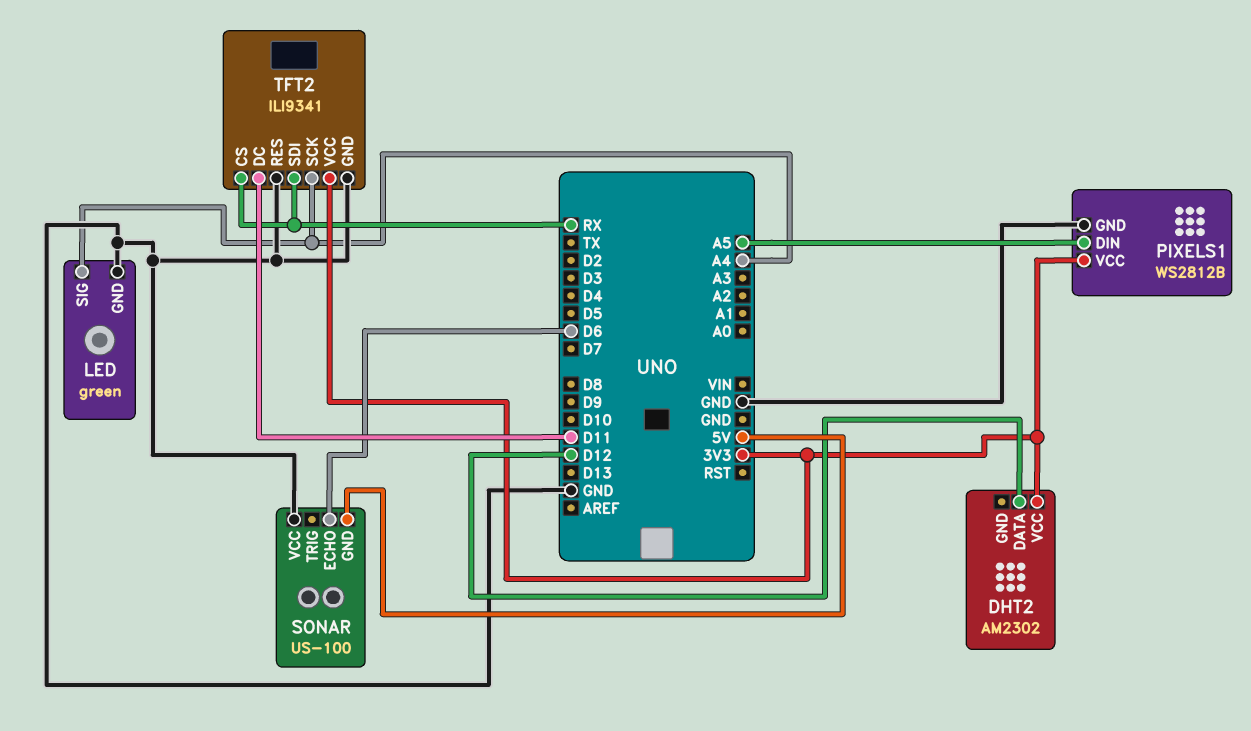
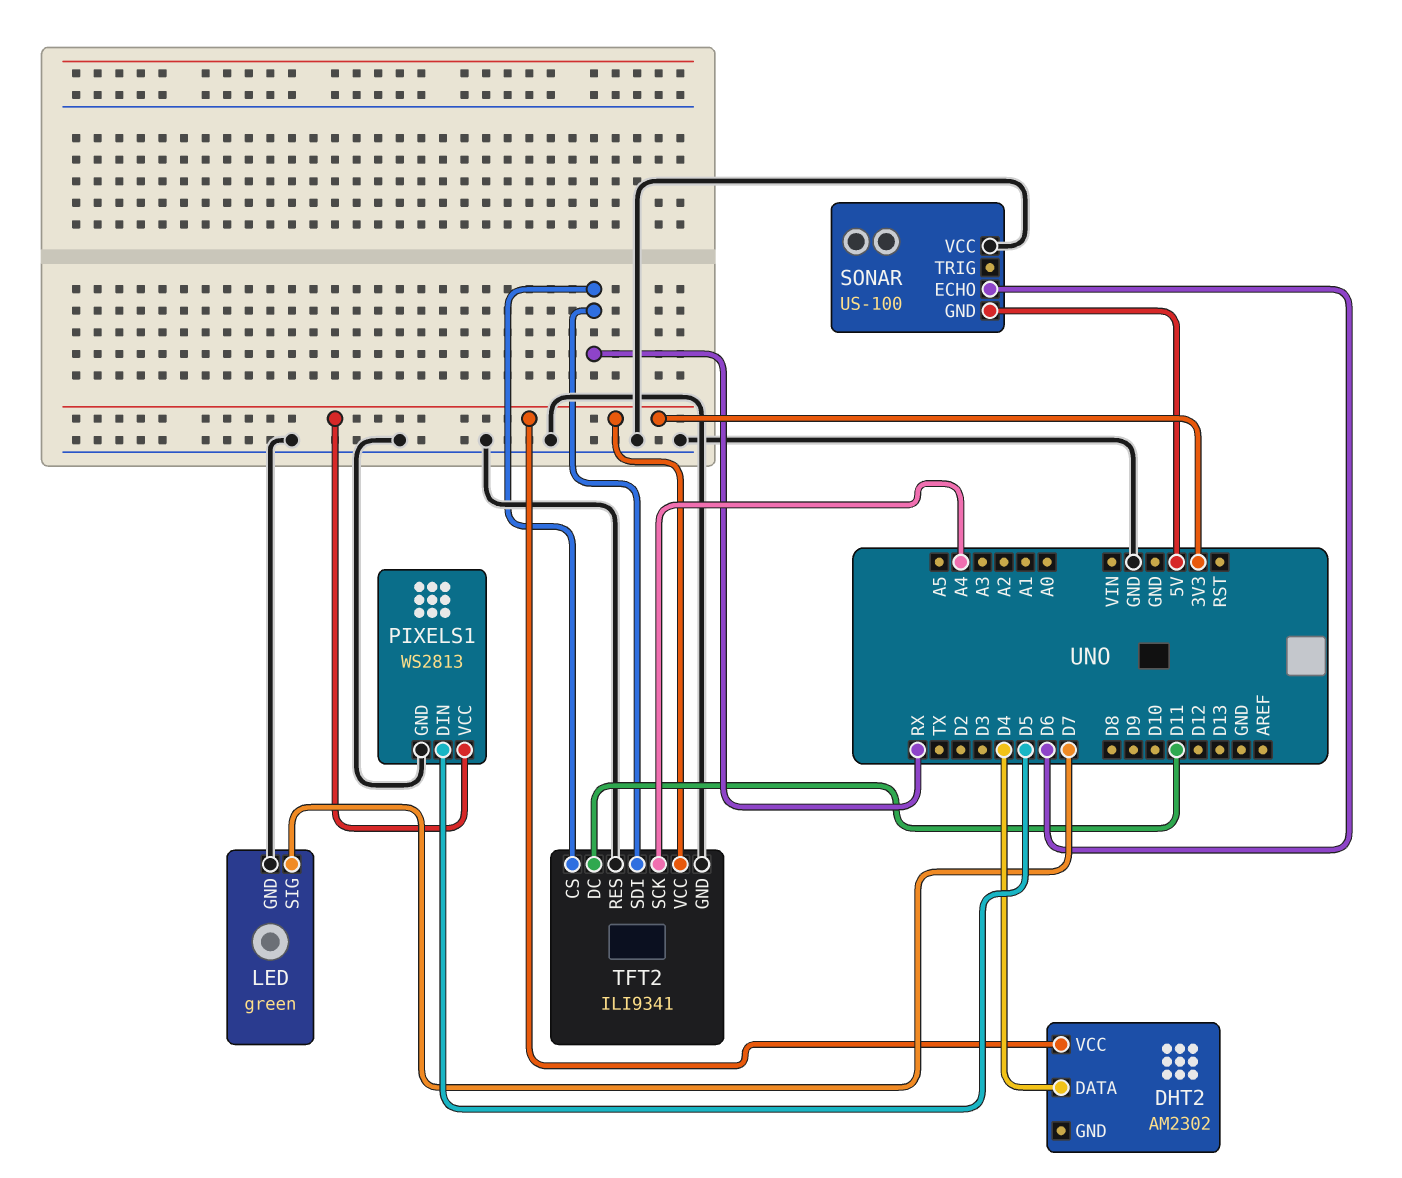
DHT2 pin DATA: D12 -> D4
LED pin SIG: A4 -> D7
PIXELS1: WS2812B -> WS2813
PIXELS1 pin DIN: A5 -> D5

